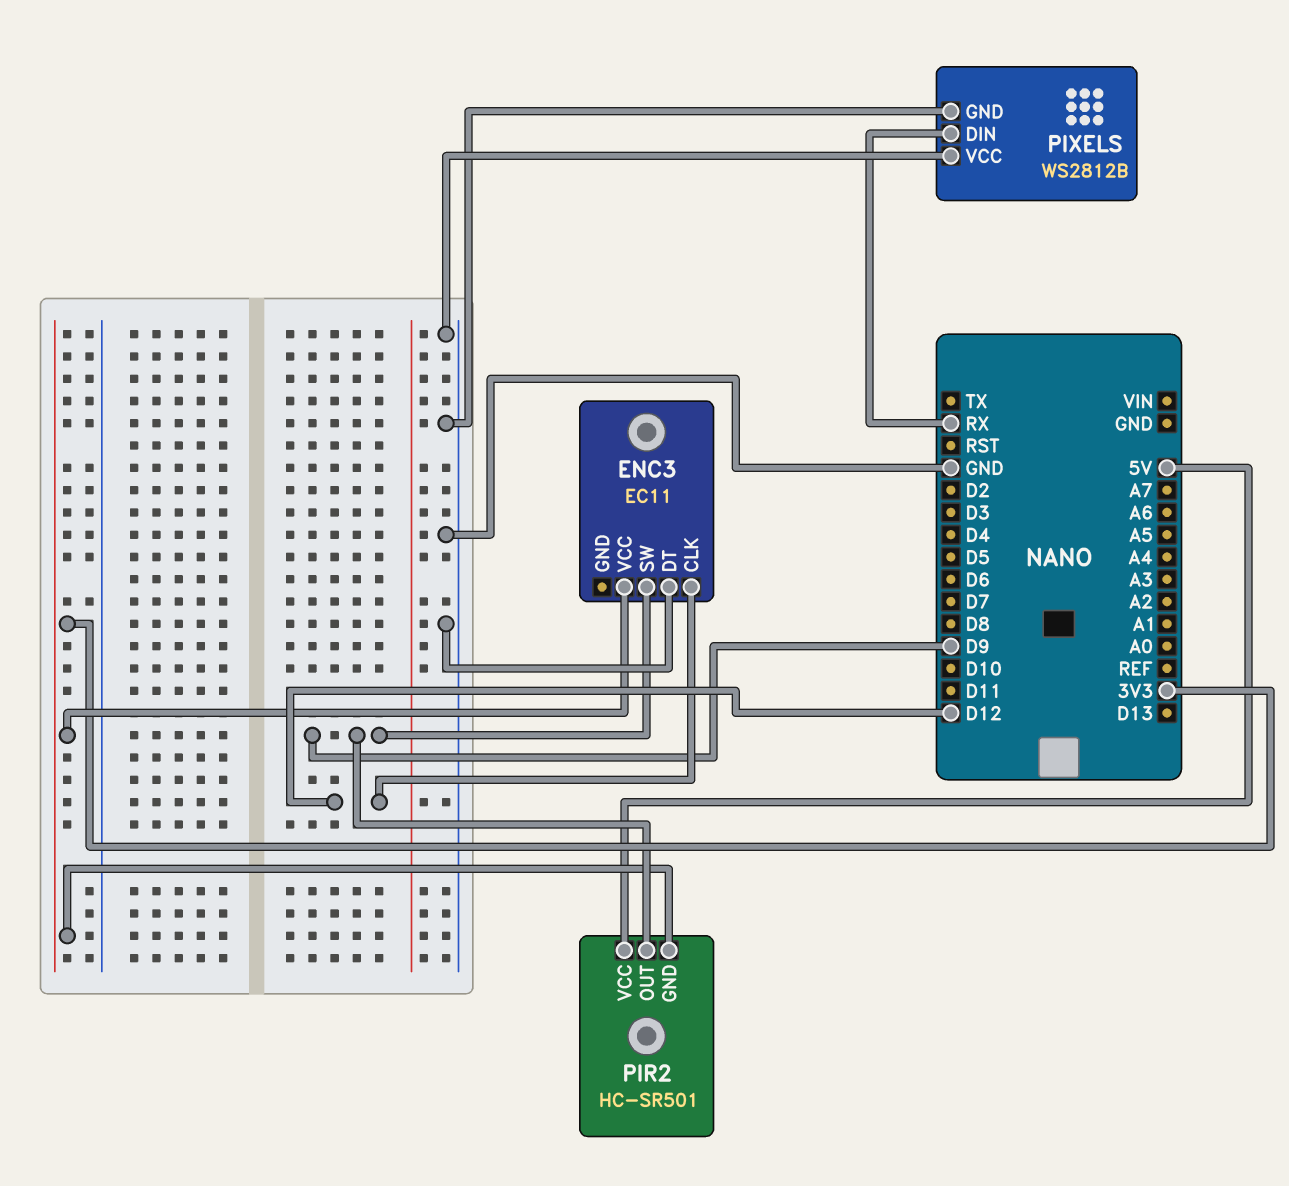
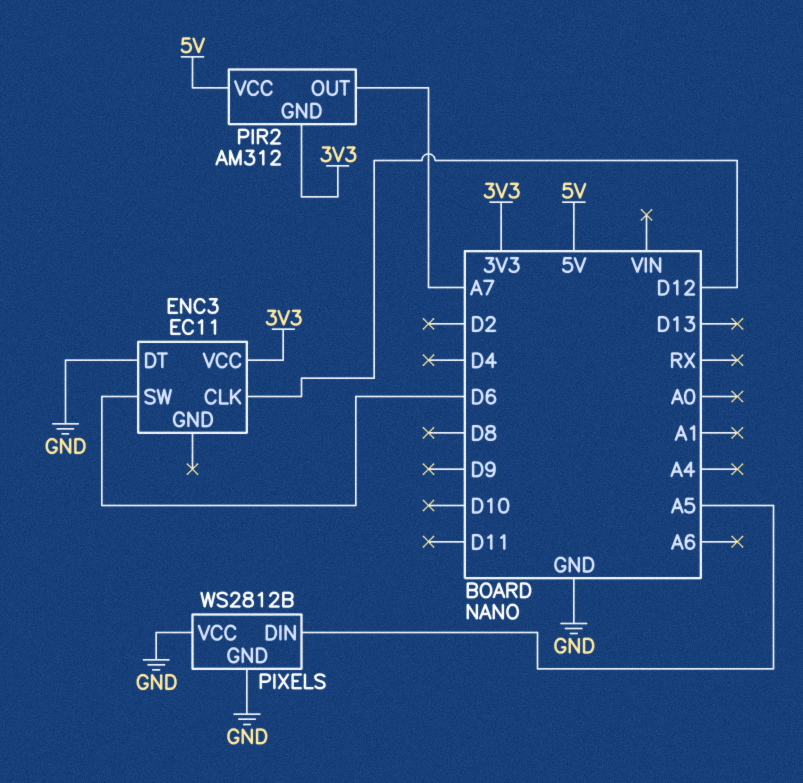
ENC3 pin SW: D9 -> D6
PIR2: HC-SR501 -> AM312
PIR2 pin OUT: D9 -> A7
PIXELS pin DIN: RX -> A5

